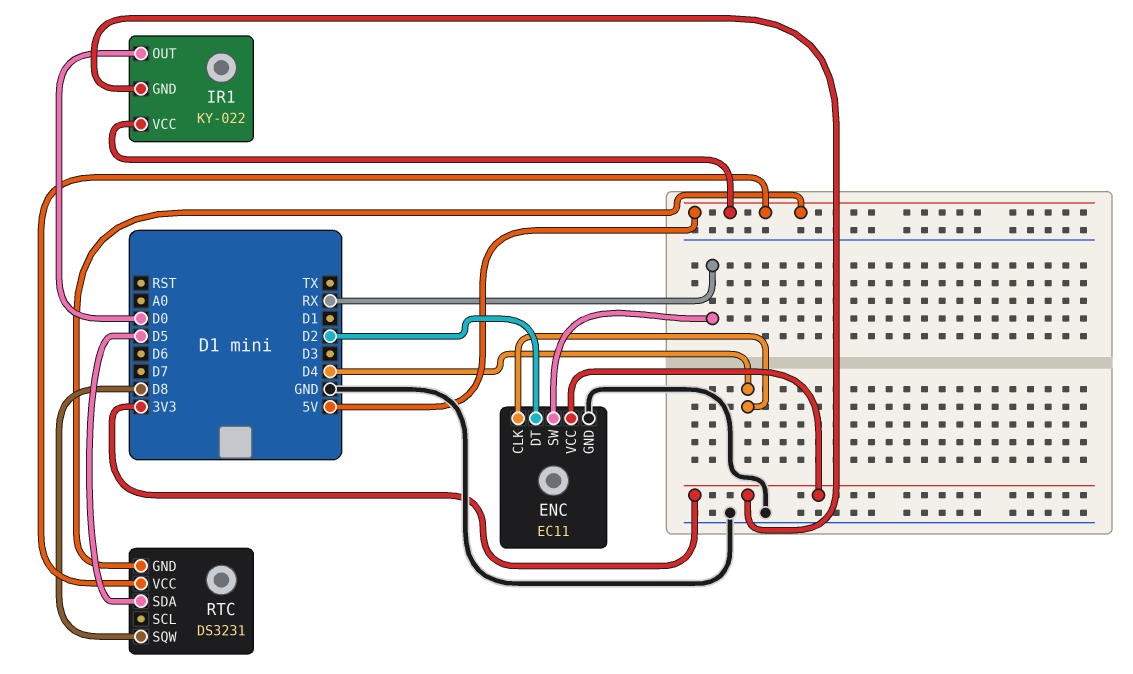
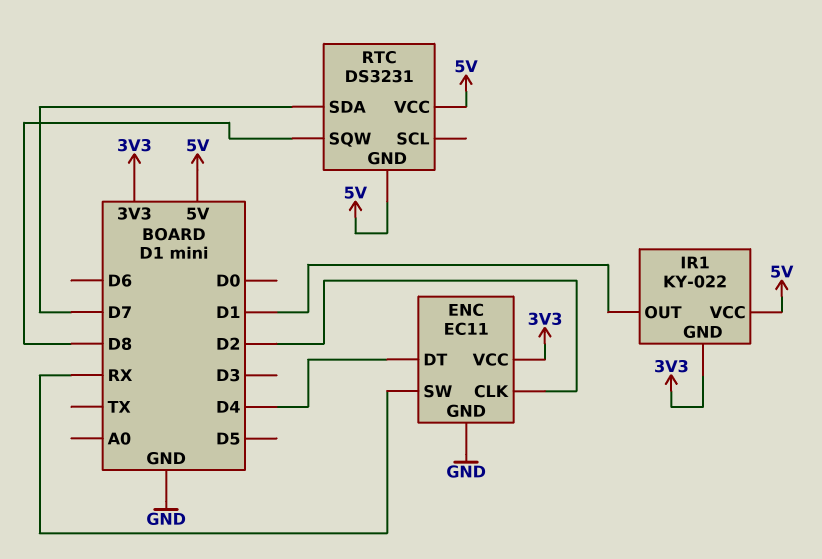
ENC pin CLK: D4 -> D2
ENC pin DT: D2 -> D4
IR1 pin OUT: D0 -> D1
RTC pin SDA: D5 -> D7

